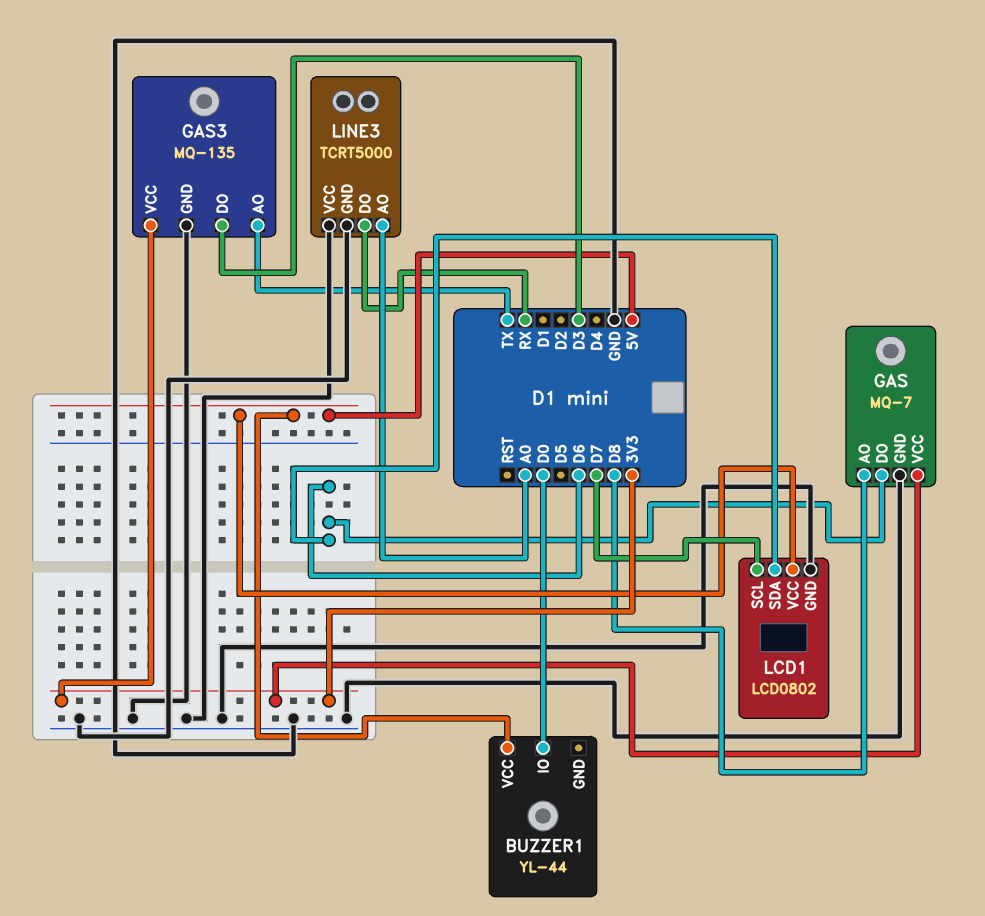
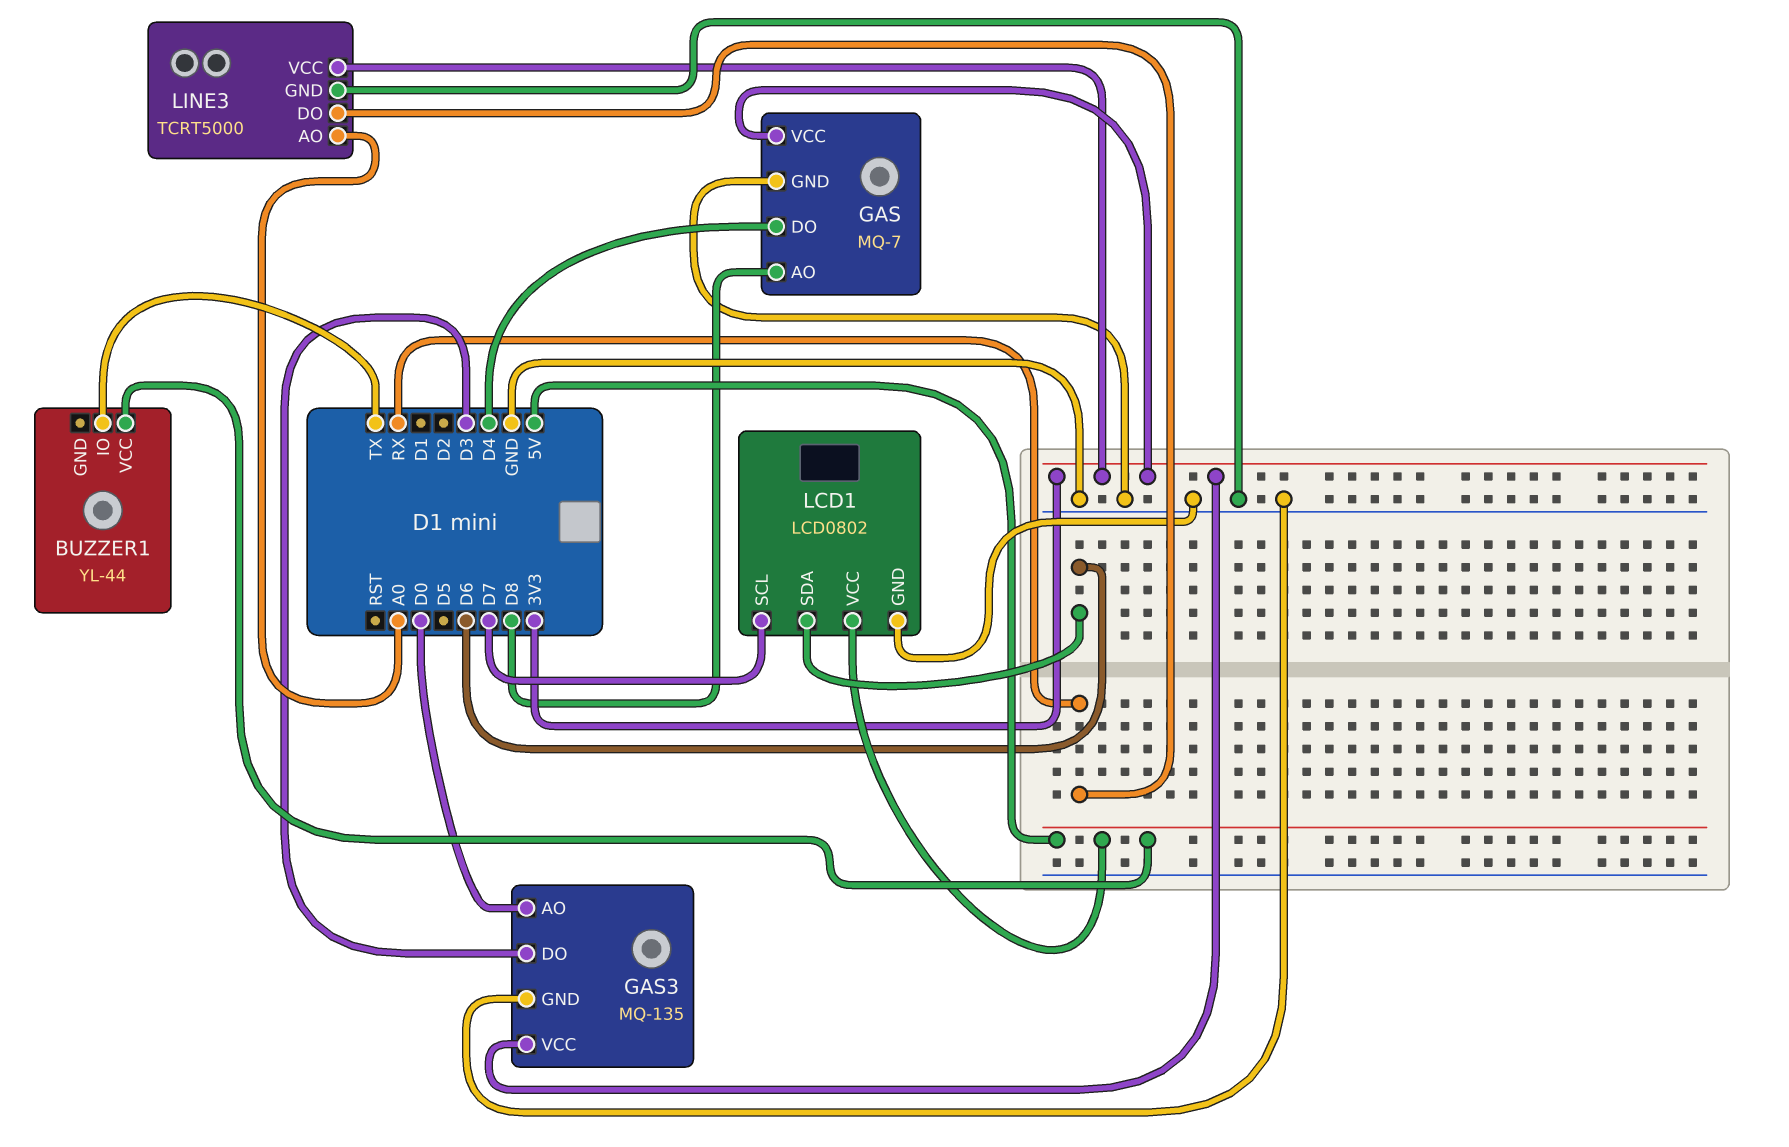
BUZZER1 pin IO: D0 -> TX
GAS pin DO: D6 -> D4
GAS3 pin AO: TX -> D0
LINE3 pin VCC: GND -> 3V3

